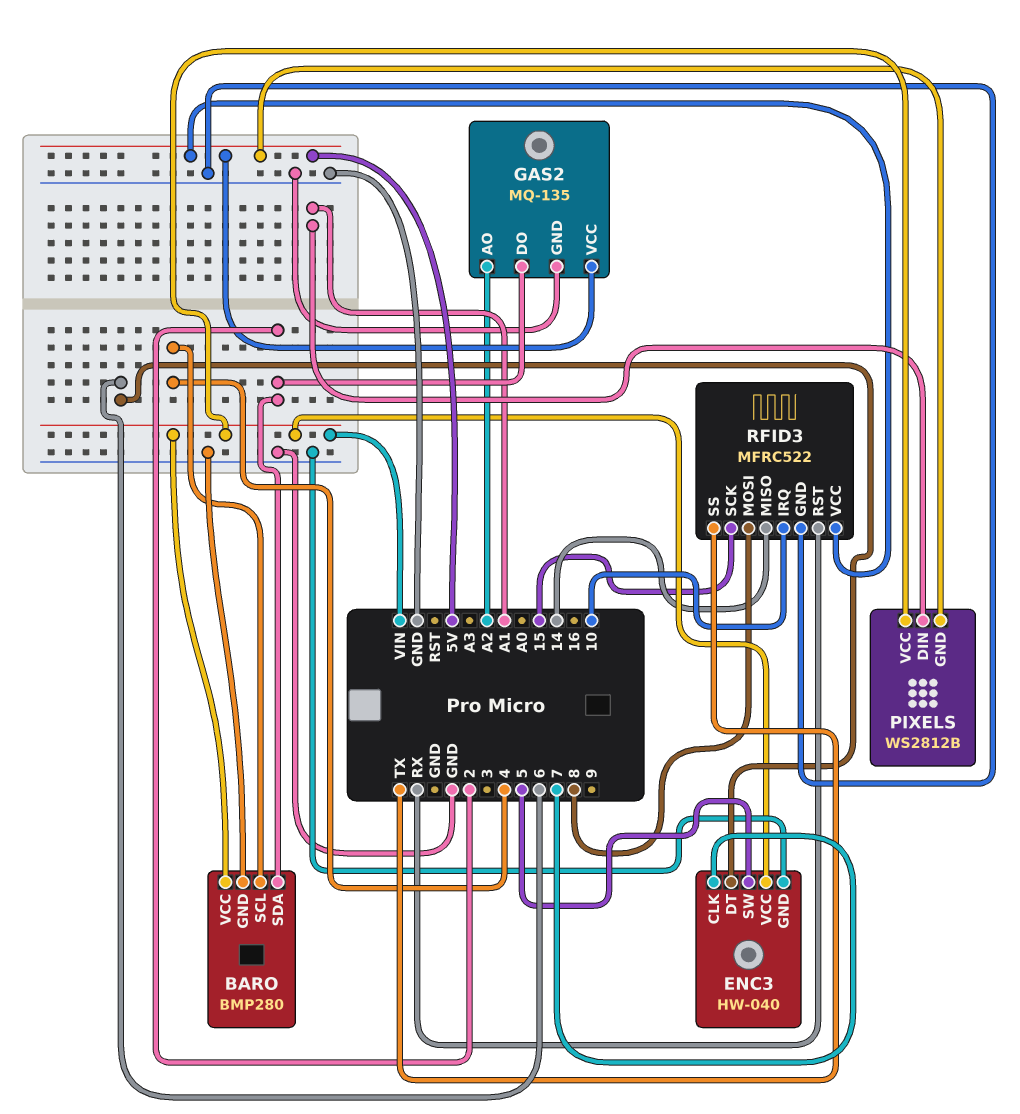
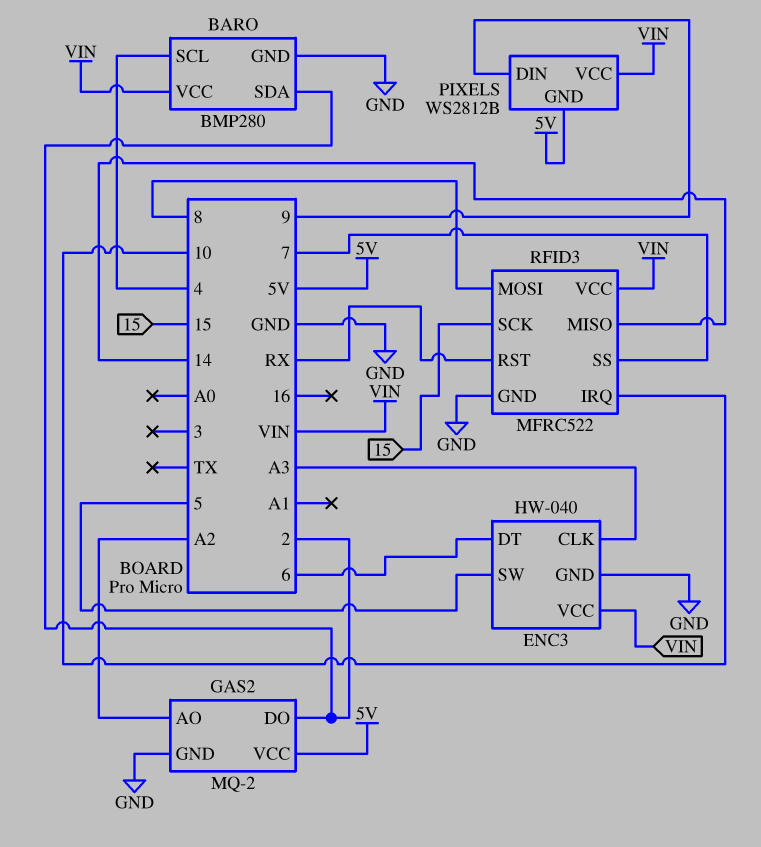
ENC3 pin CLK: 7 -> A3
GAS2: MQ-135 -> MQ-2
PIXELS pin DIN: A1 -> 9
RFID3 pin SS: TX -> 7
RFID3 pin VCC: 5V -> VIN

